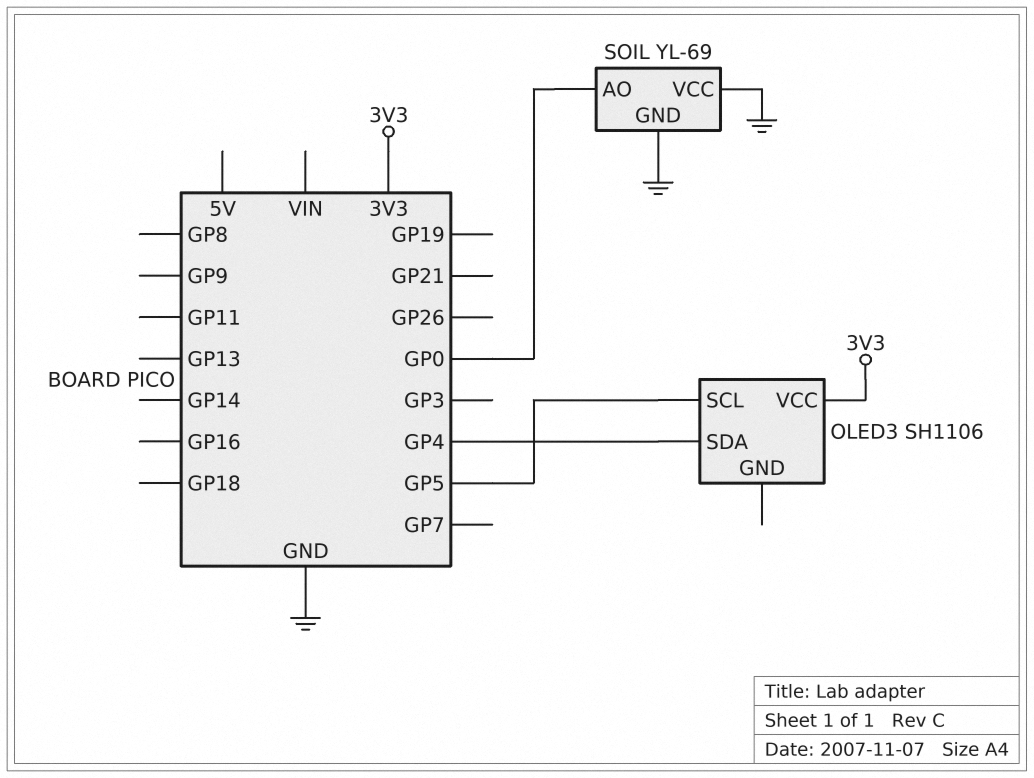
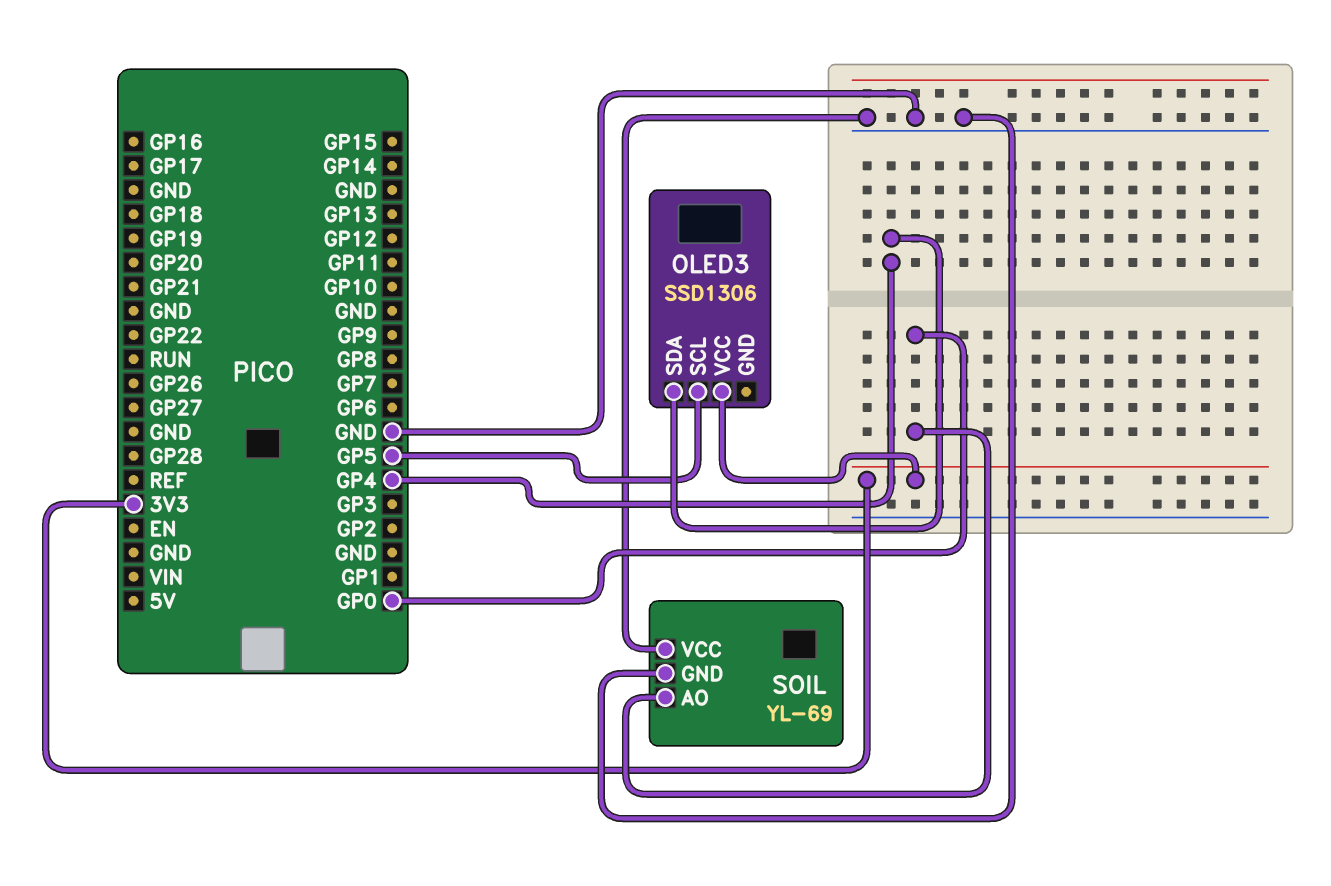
OLED3: SH1106 -> SSD1306

